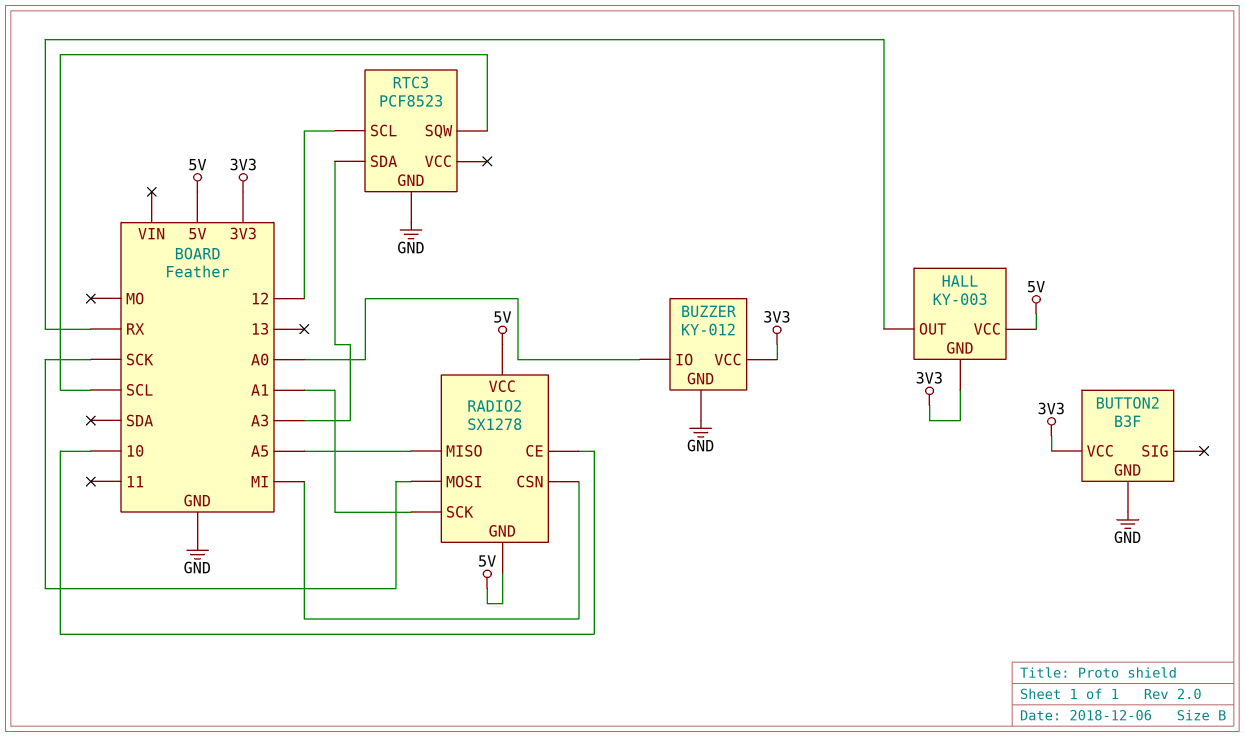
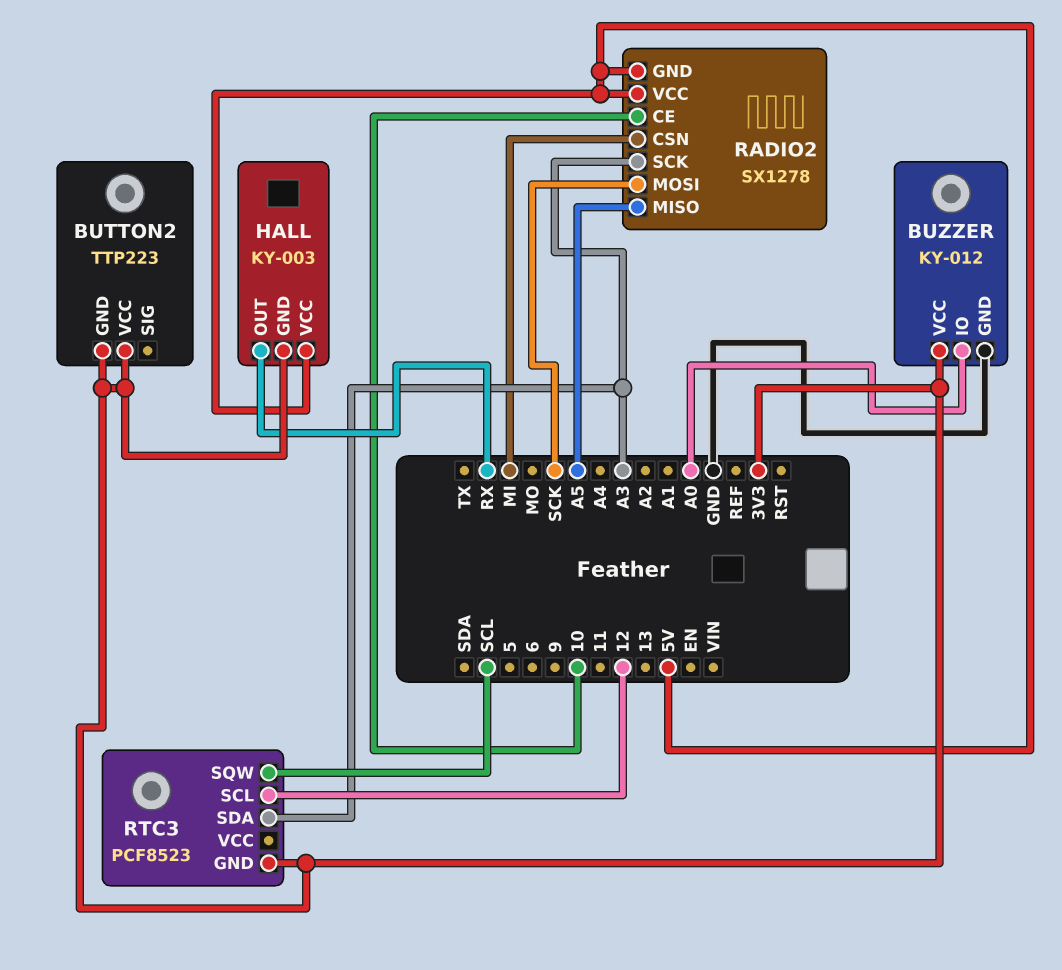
BUTTON2: B3F -> TTP223
BUTTON2 pin GND: GND -> 3V3
RADIO2 pin SCK: A1 -> A3
RTC3 pin GND: GND -> 3V3

